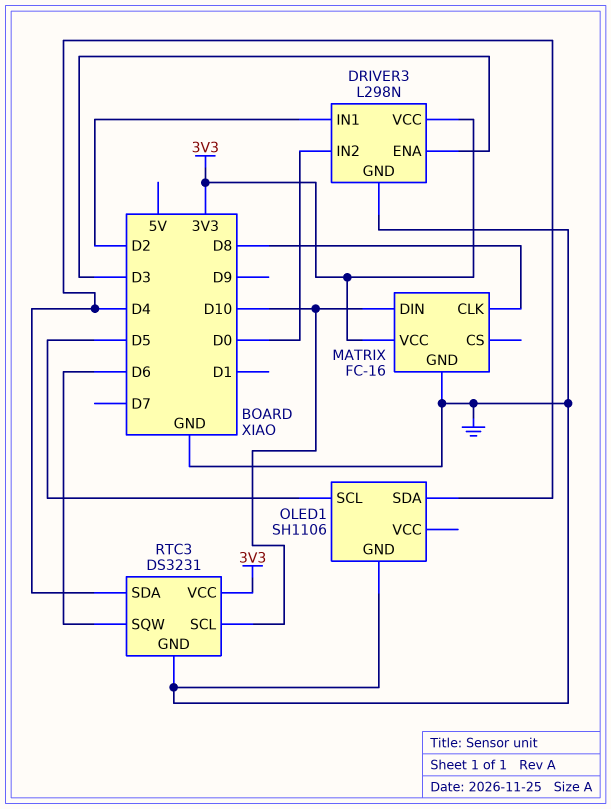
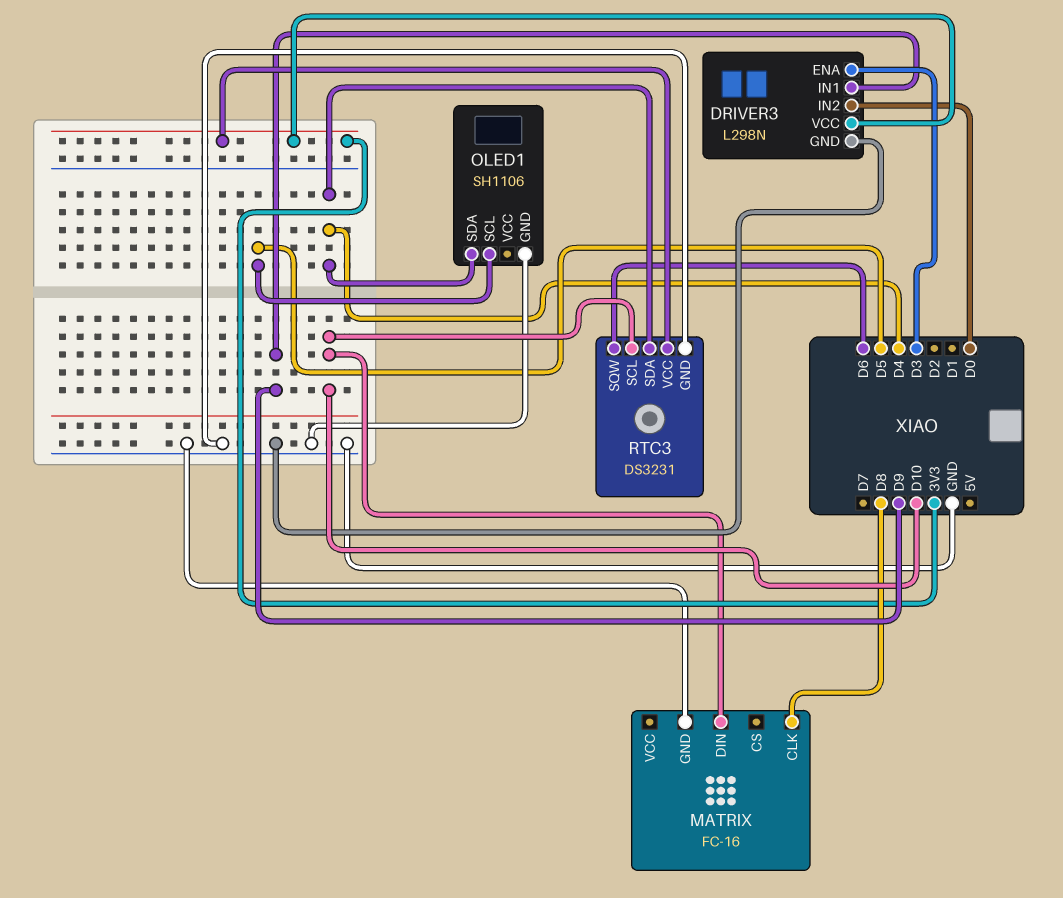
DRIVER3 pin IN1: D2 -> D9
MATRIX pin VCC: 3V3 -> none

